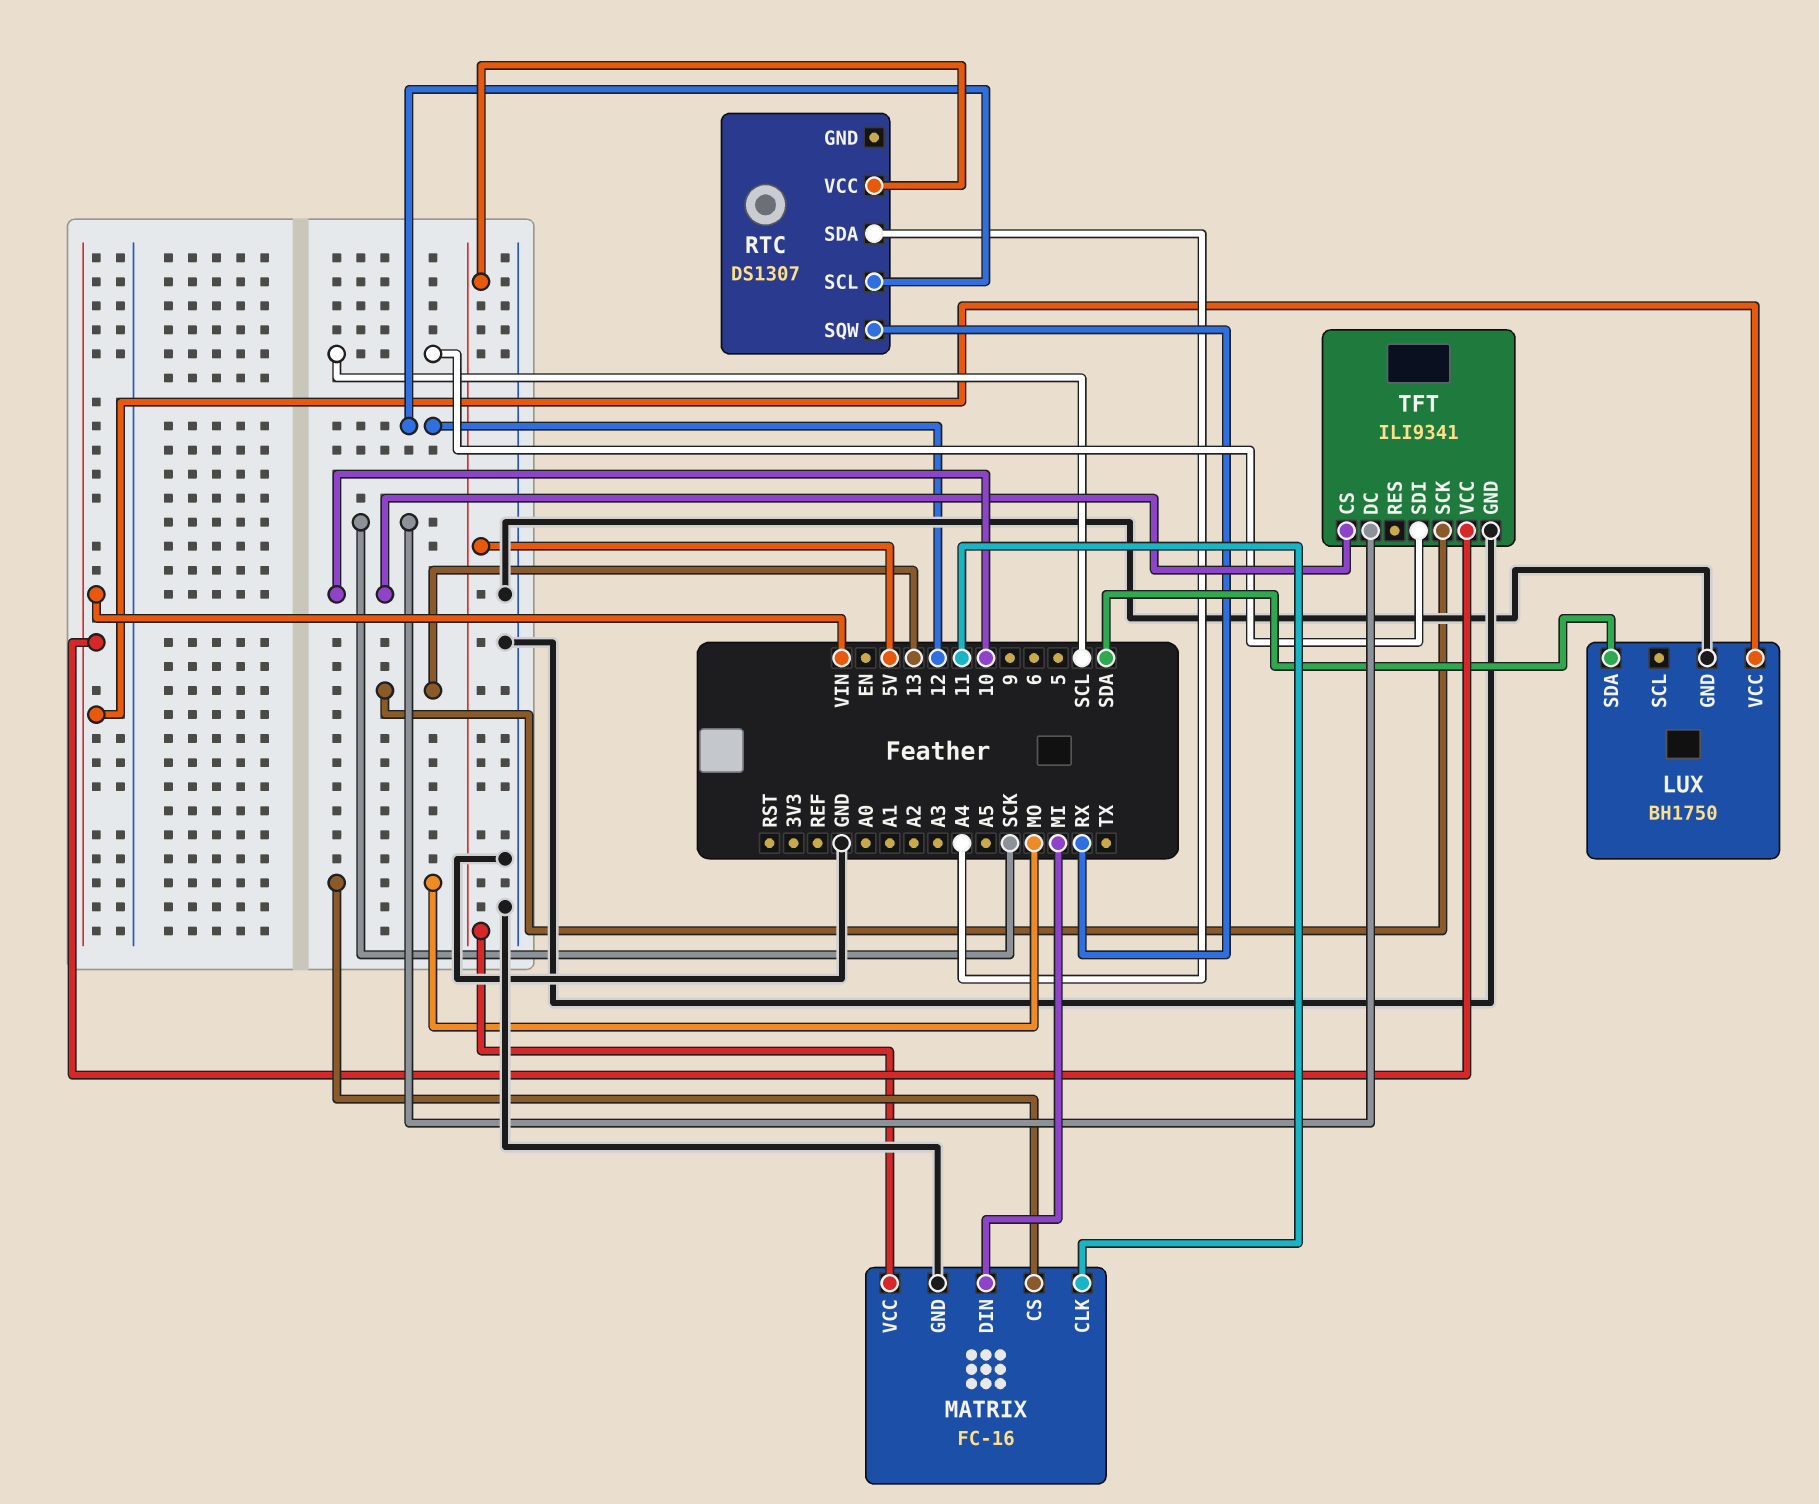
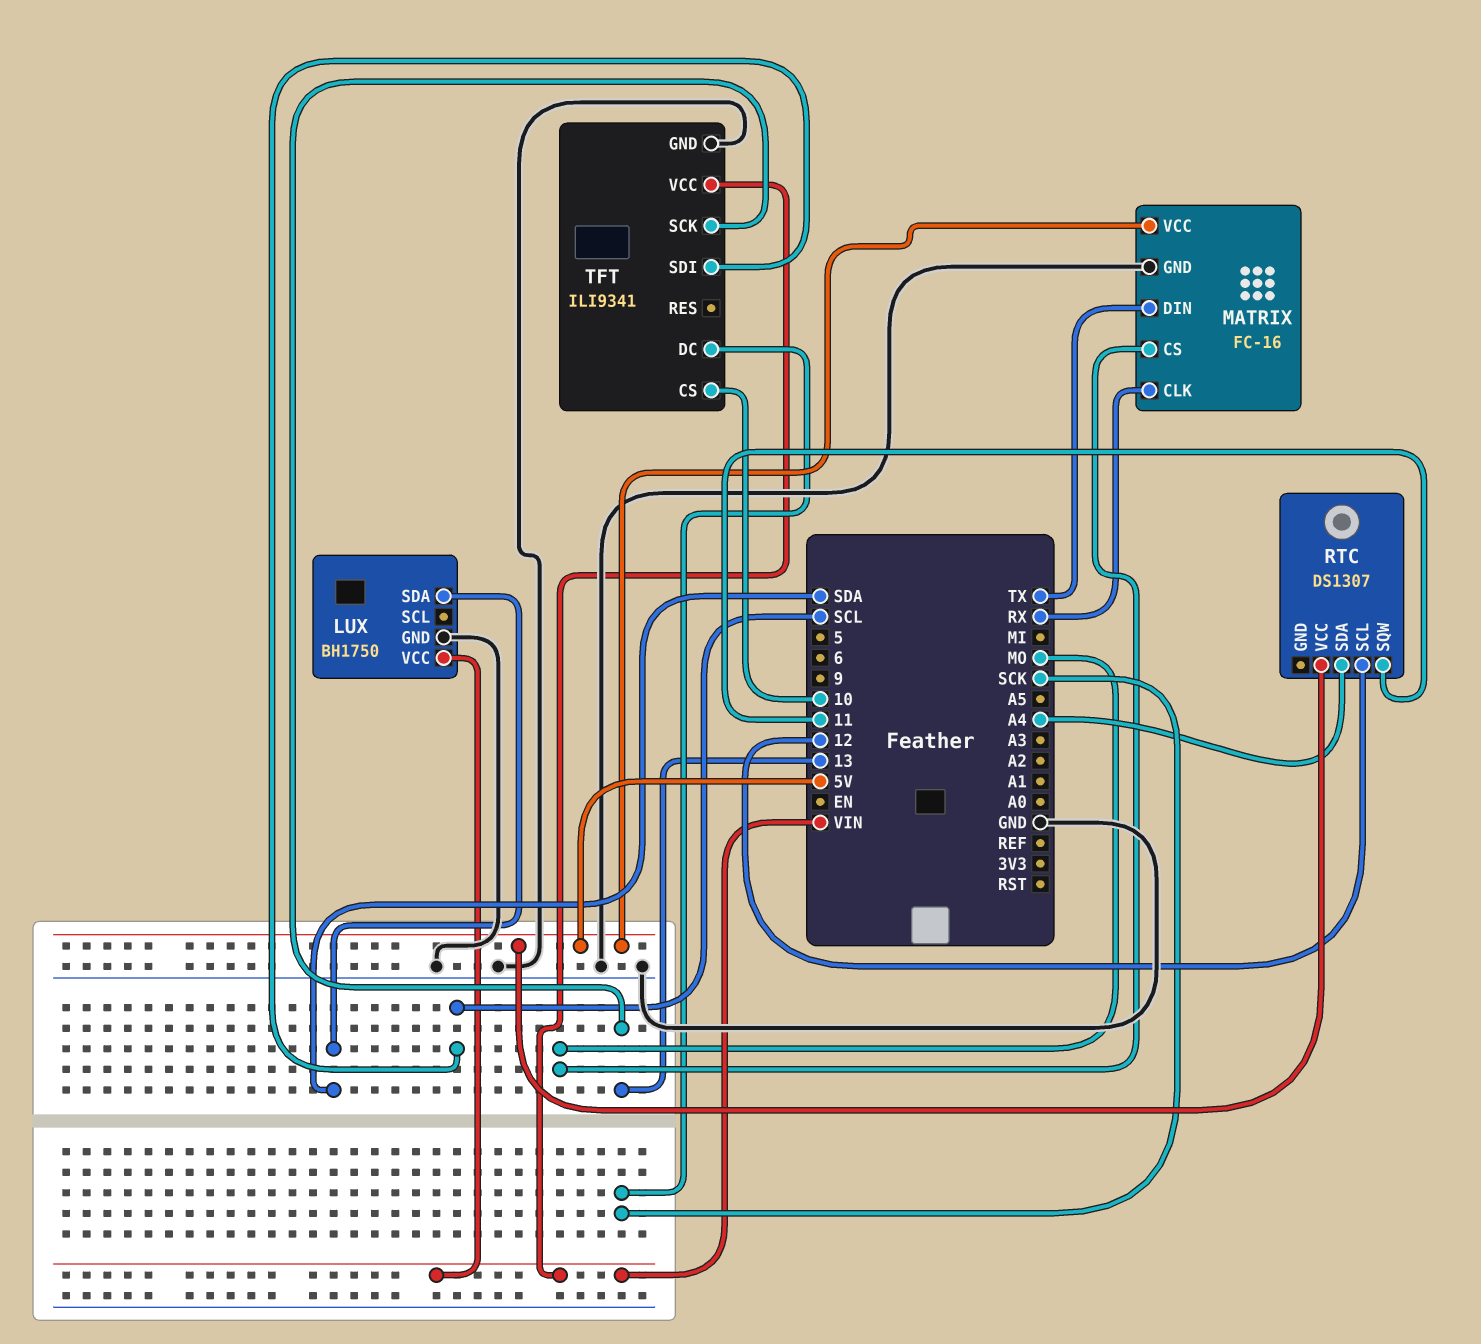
MATRIX pin CLK: 11 -> RX
MATRIX pin DIN: MI -> TX
RTC pin SQW: RX -> 11

